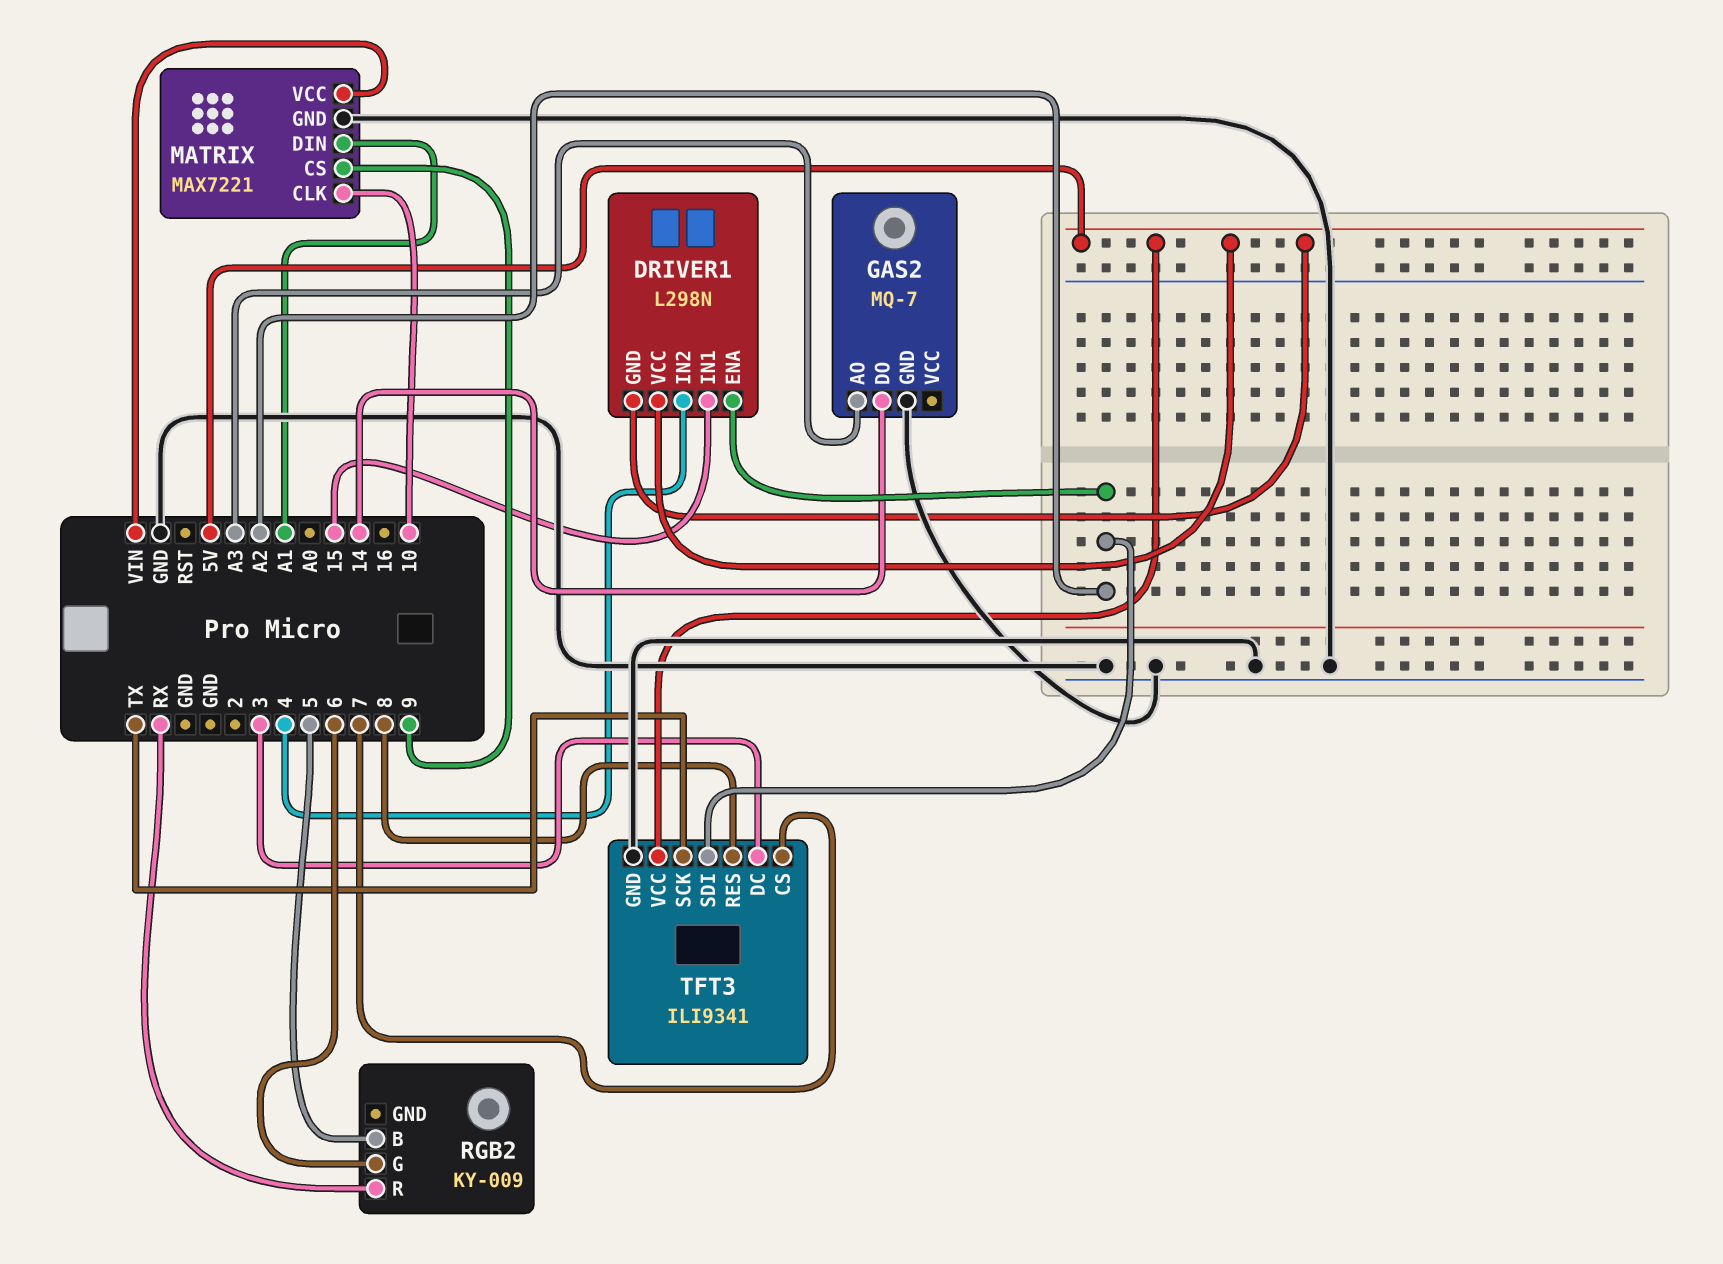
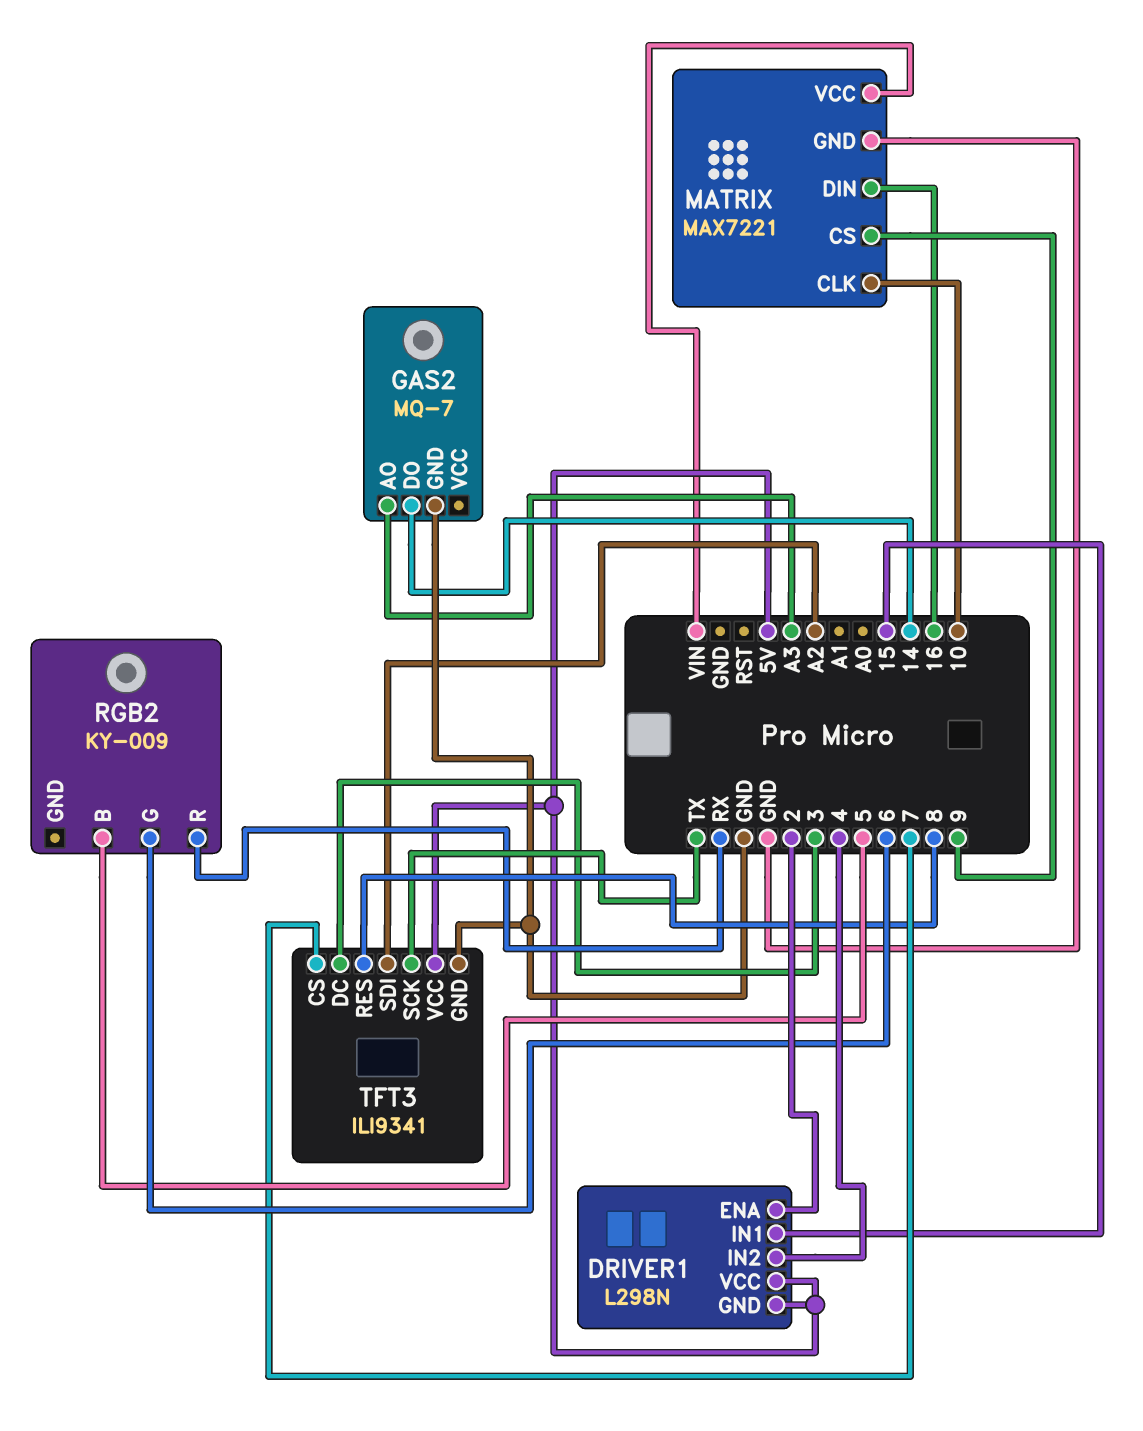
DRIVER1 pin ENA: A2 -> 2
MATRIX pin DIN: A1 -> 16

